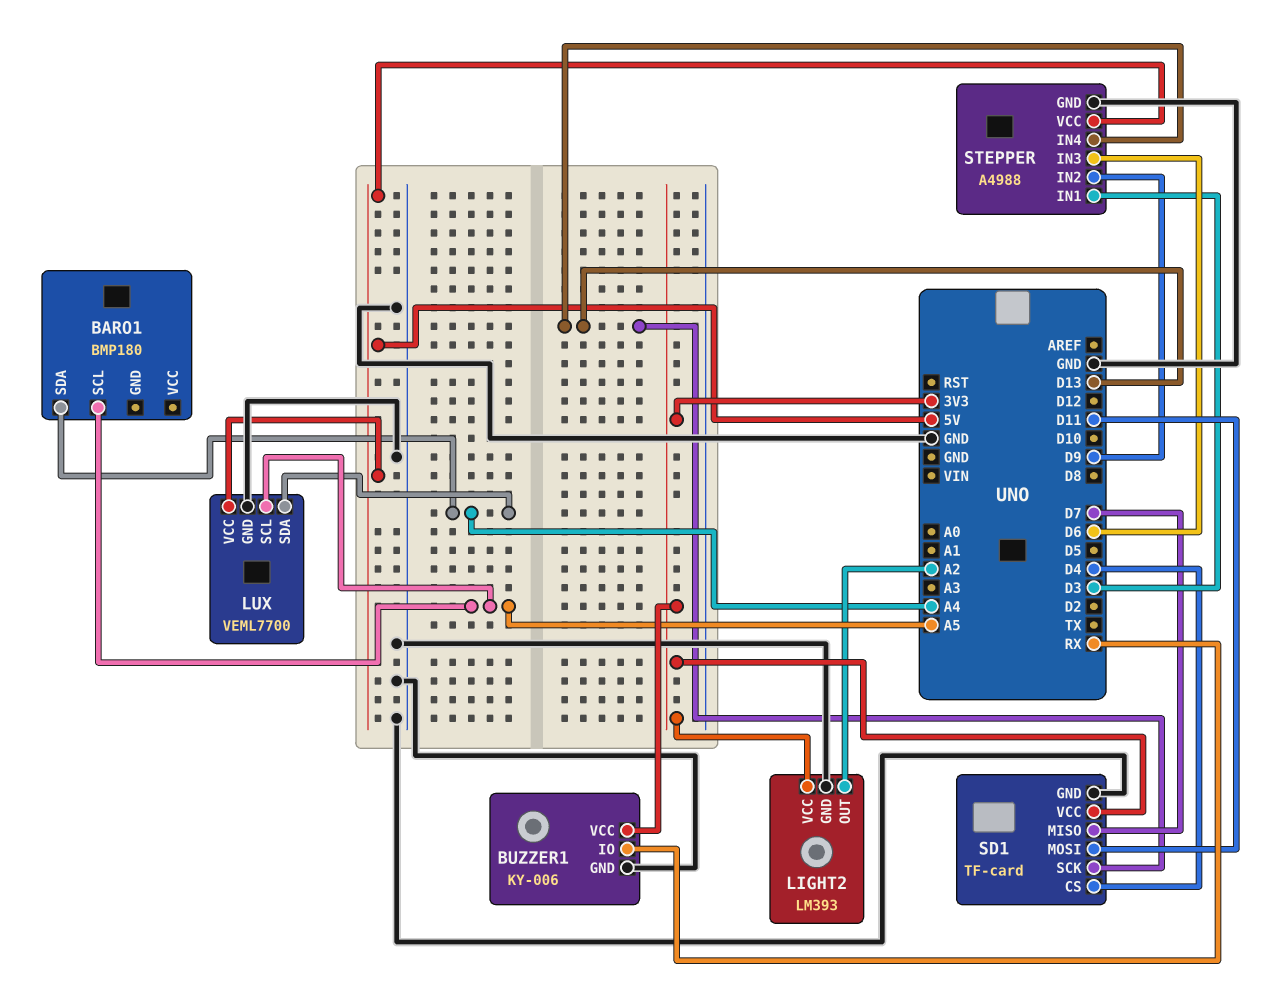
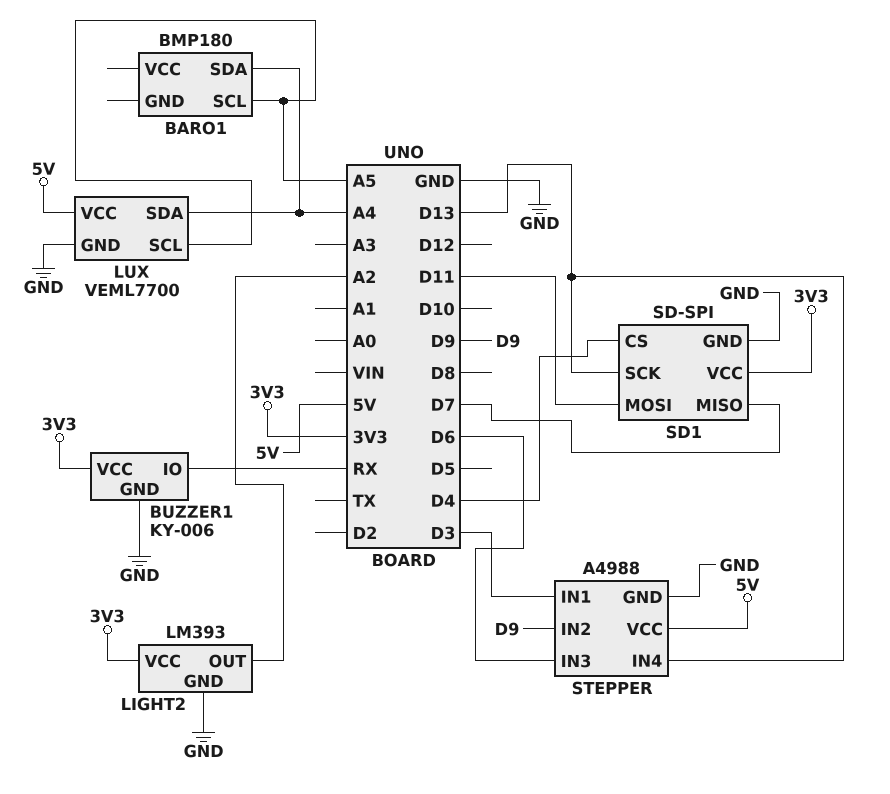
SD1: TF-card -> SD-SPI

